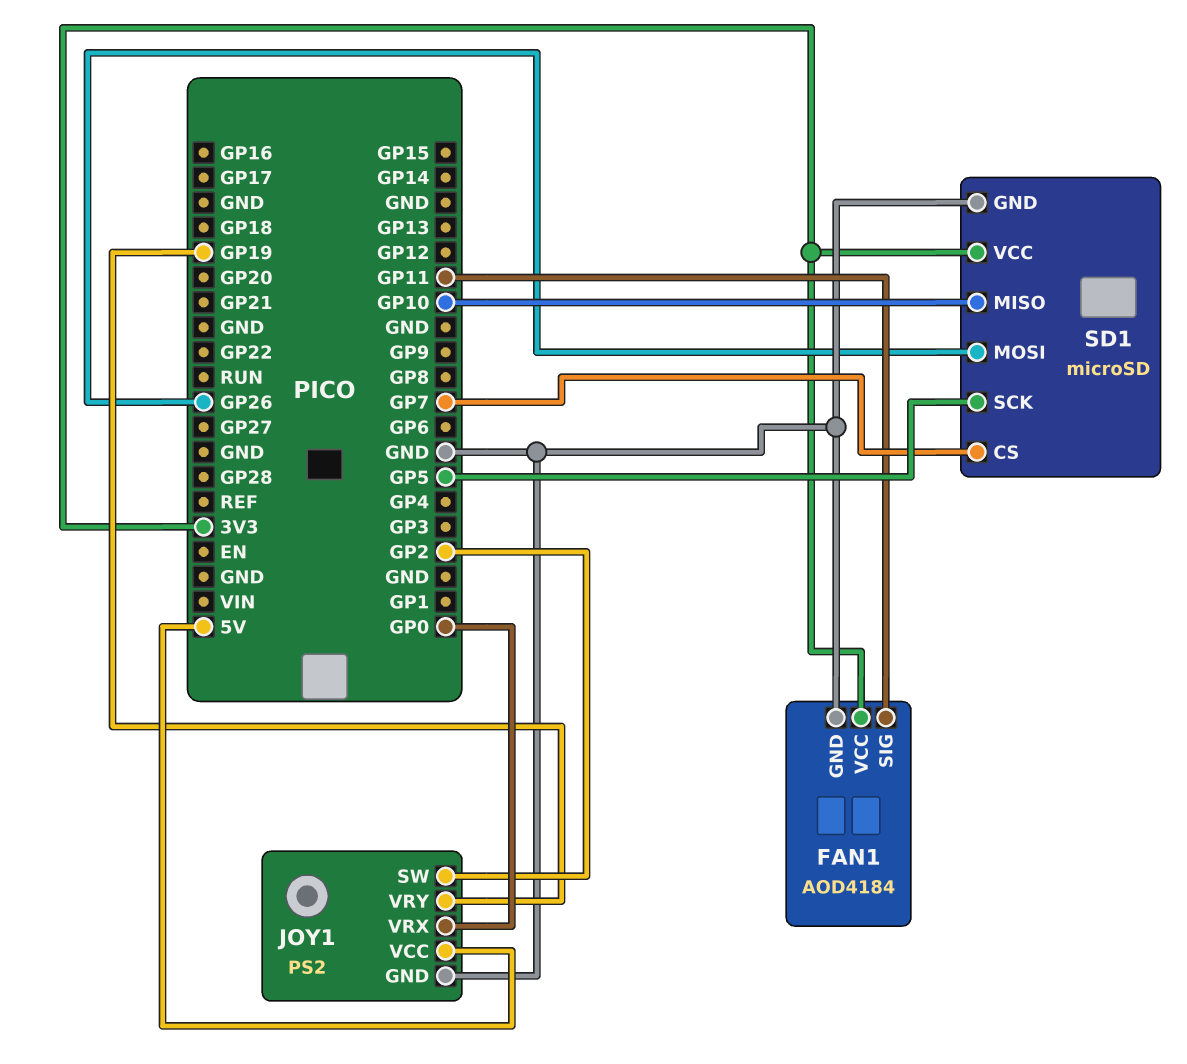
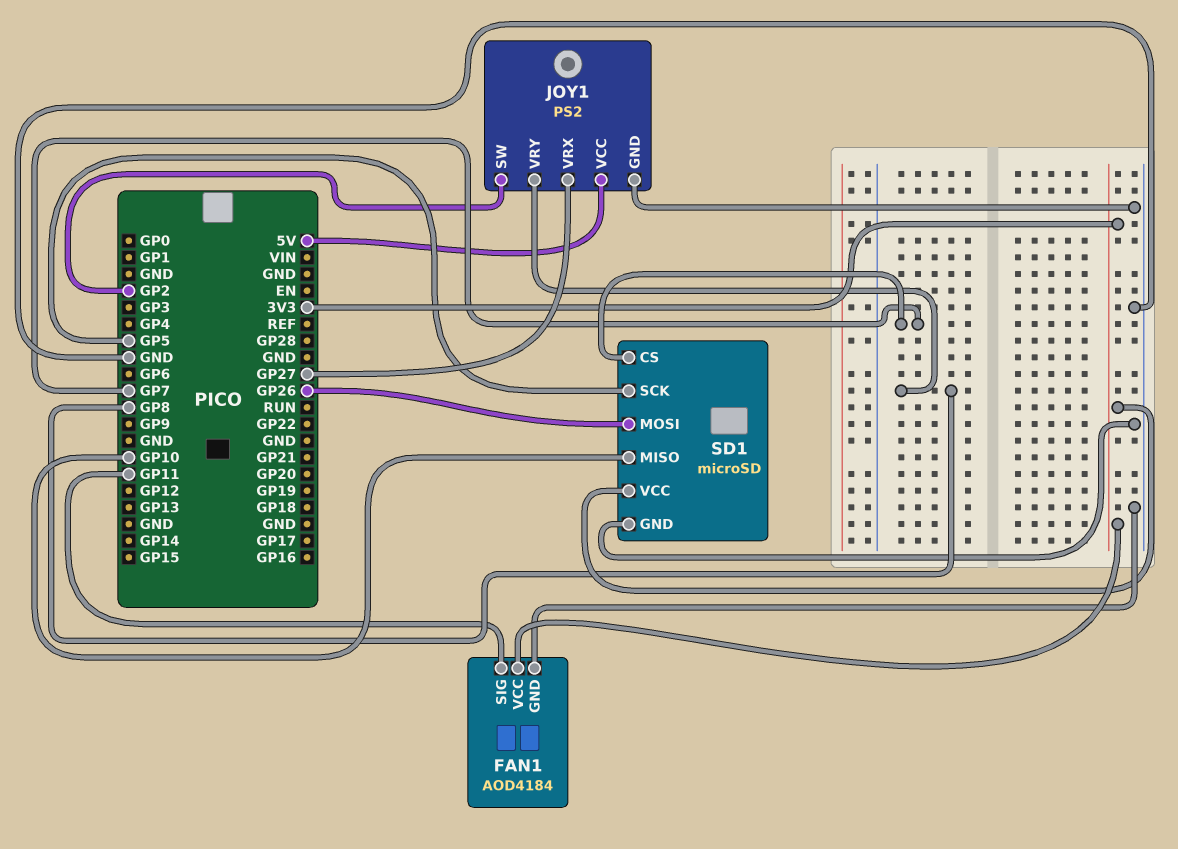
JOY1 pin VRX: GP0 -> GP27
JOY1 pin VRY: GP19 -> GP8

